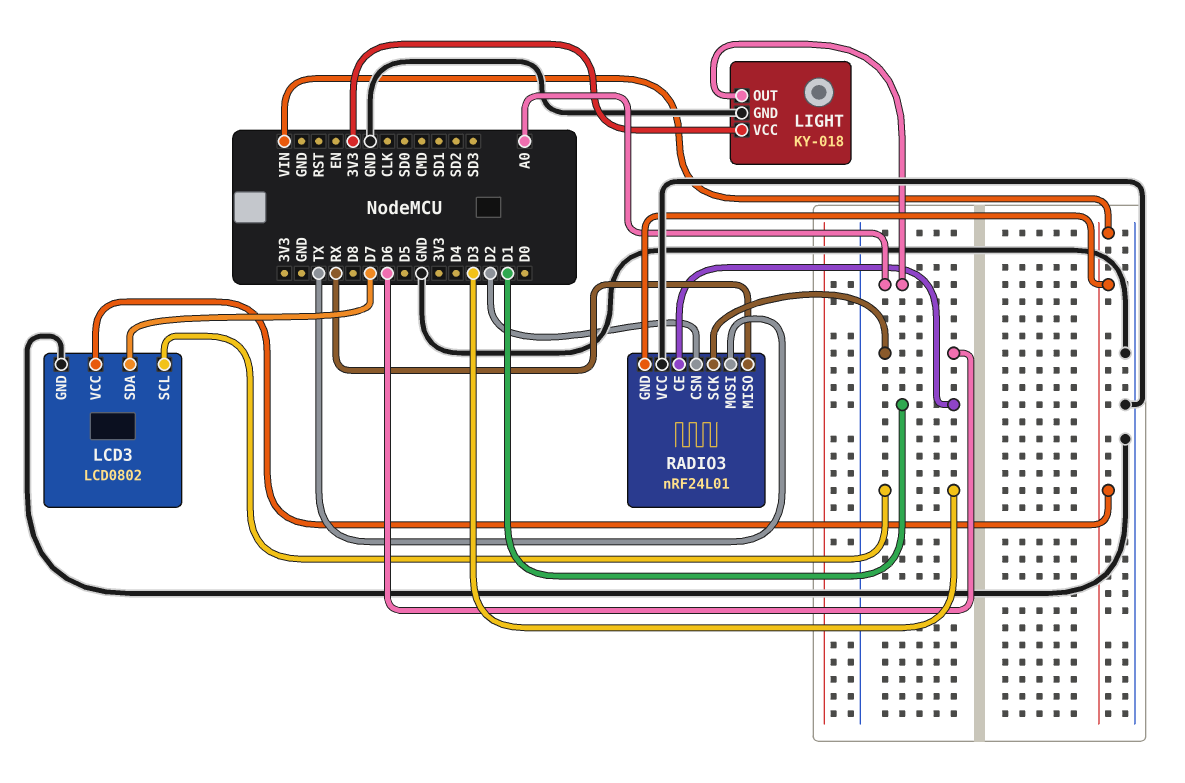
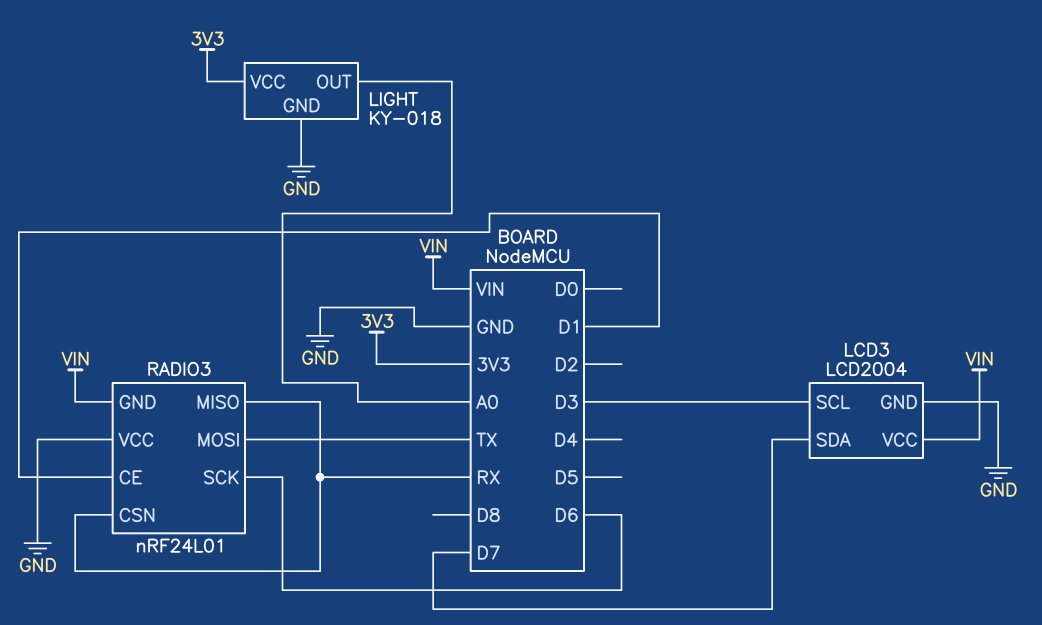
LCD3: LCD0802 -> LCD2004
RADIO3 pin CSN: D2 -> RX

